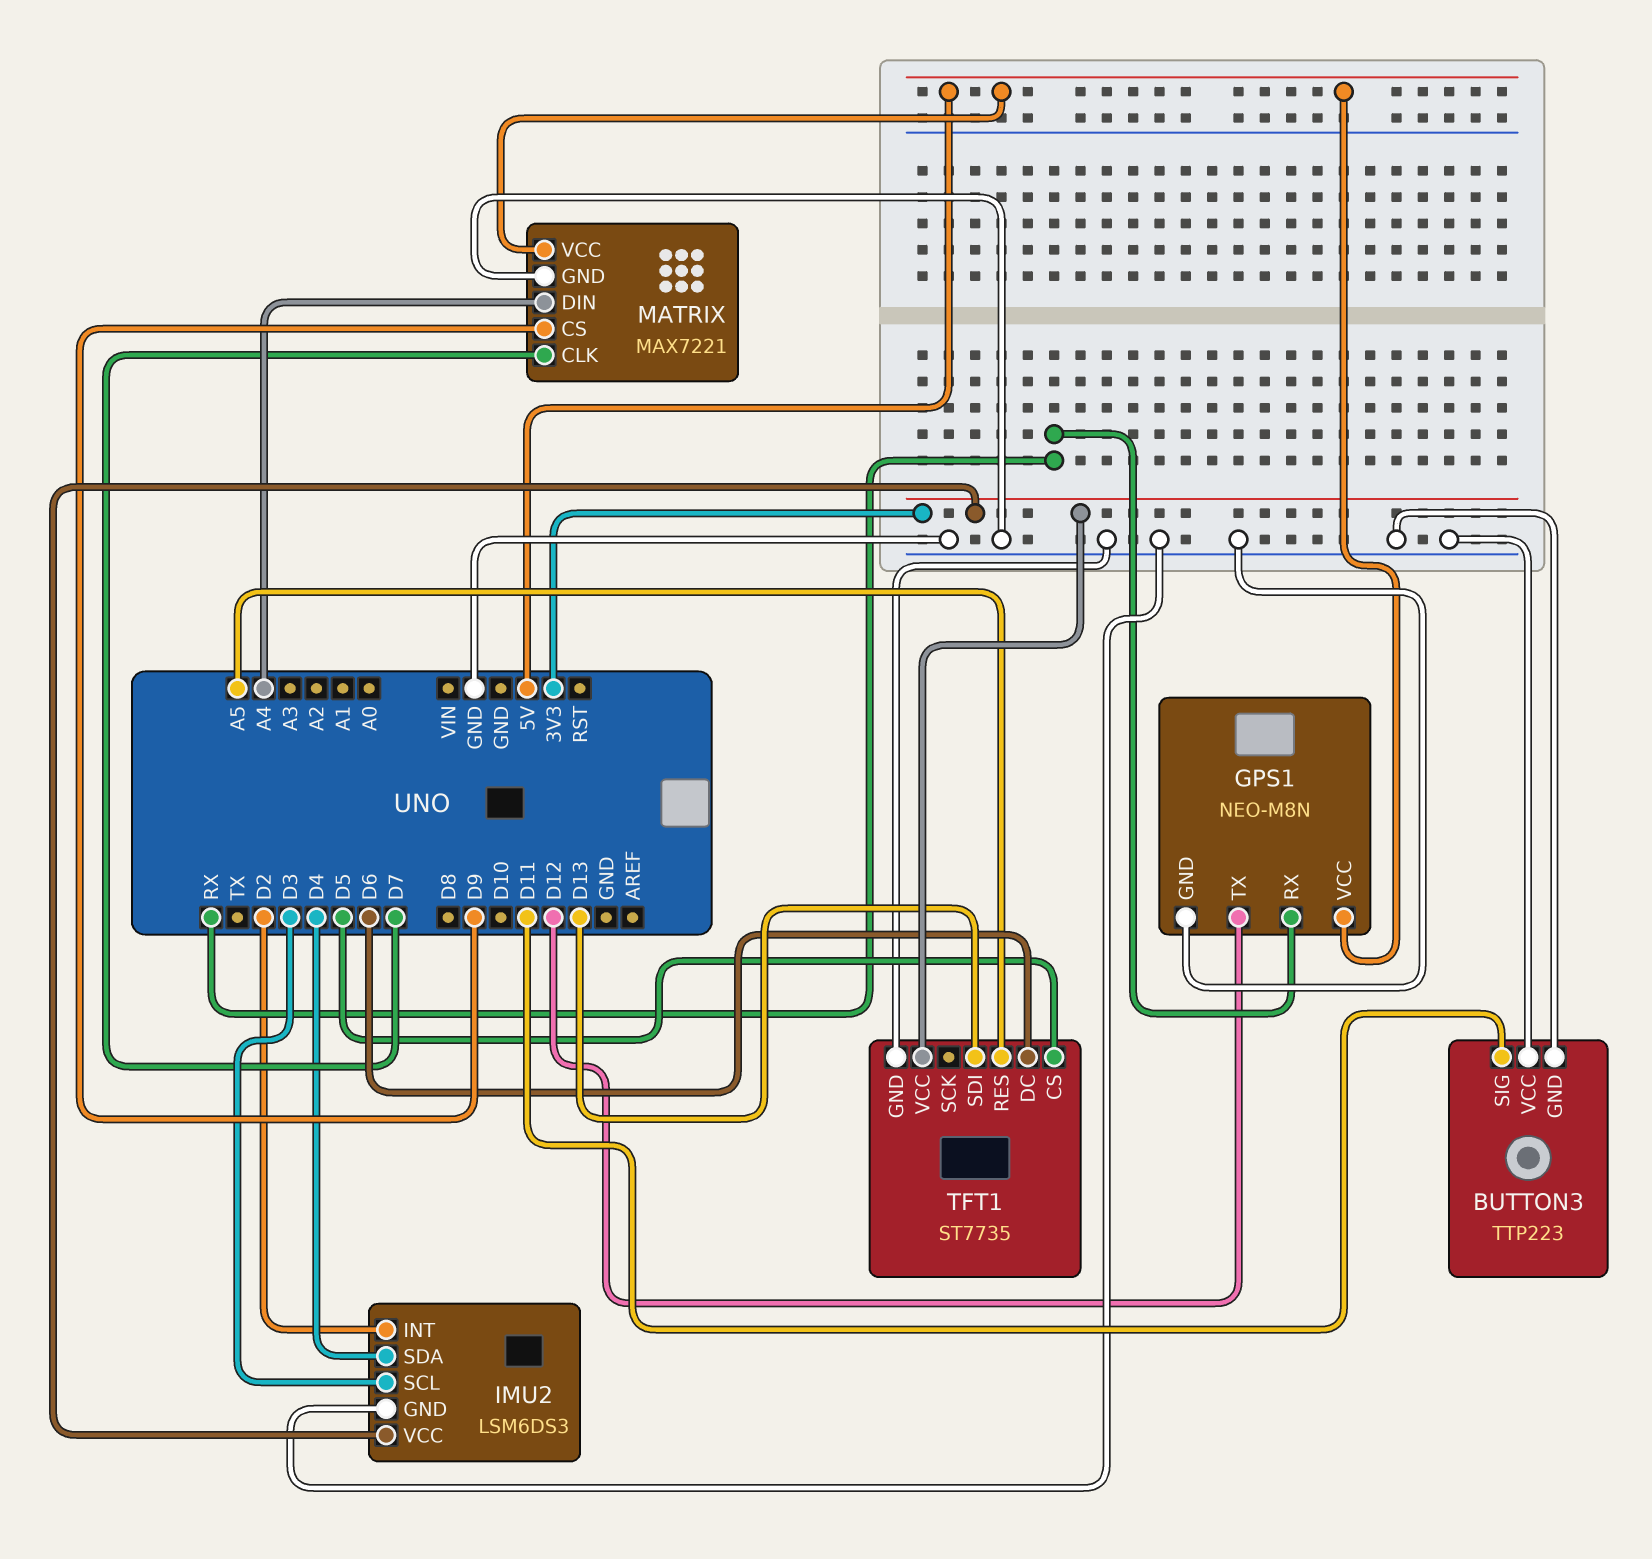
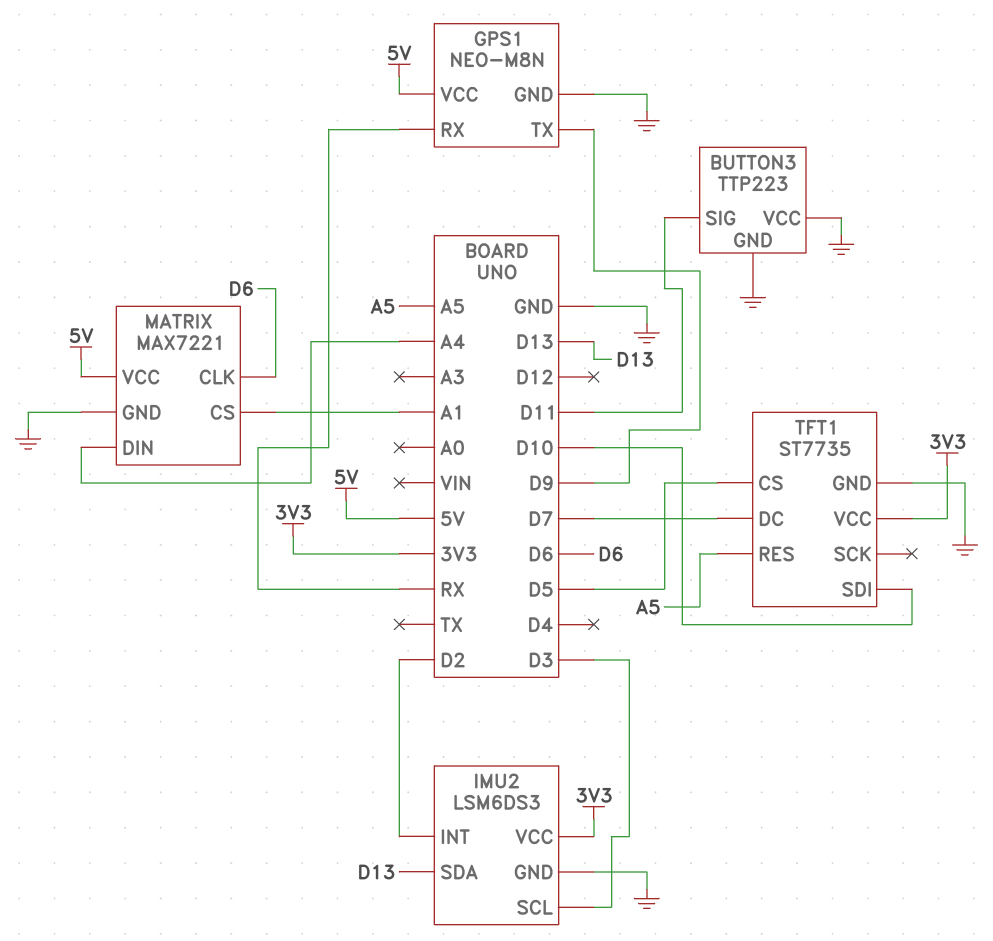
GPS1 pin TX: D12 -> D9
IMU2 pin SDA: D4 -> D13
MATRIX pin CLK: D7 -> D6
MATRIX pin CS: D9 -> A1
TFT1 pin DC: D6 -> D7
TFT1 pin SDI: D13 -> D10

